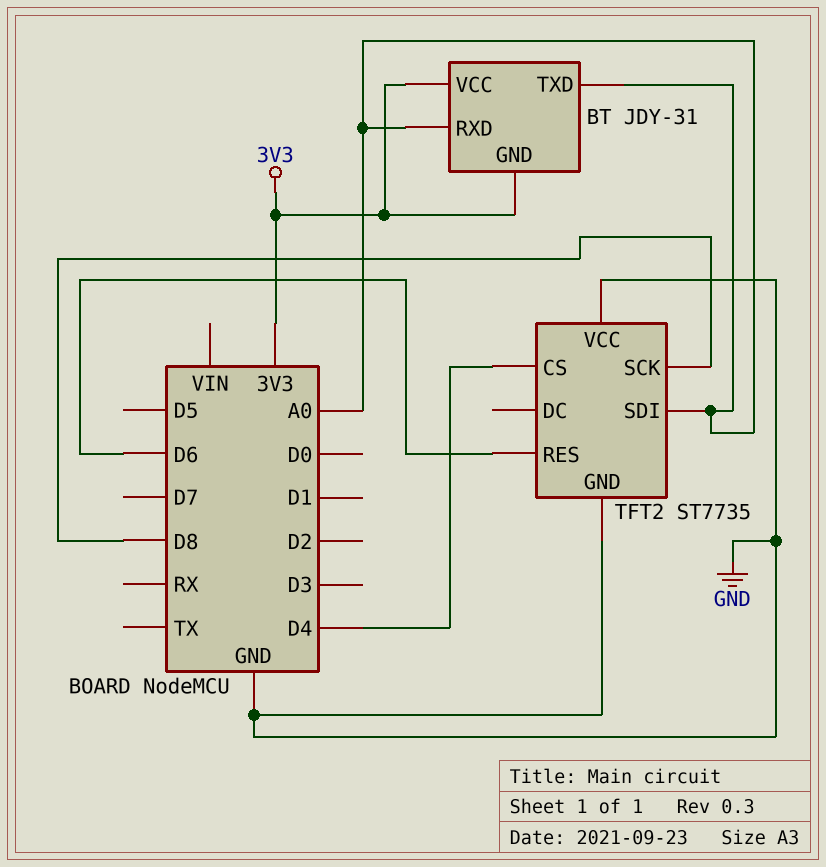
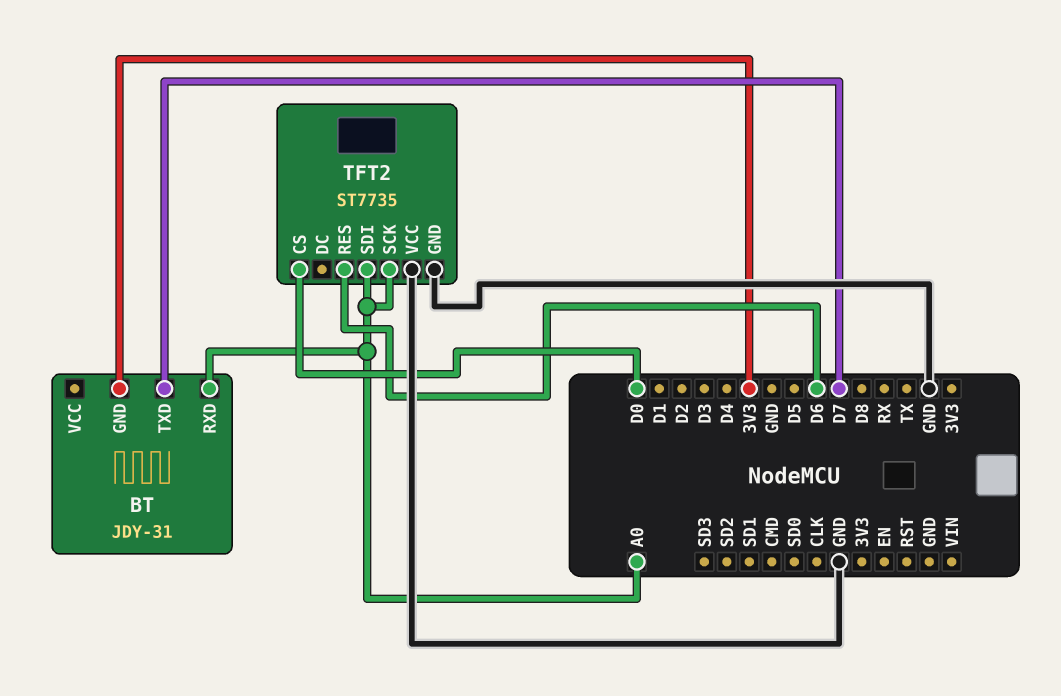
BT pin TXD: A0 -> D7
BT pin VCC: 3V3 -> none
TFT2 pin CS: D4 -> D0
TFT2 pin SCK: D8 -> A0

